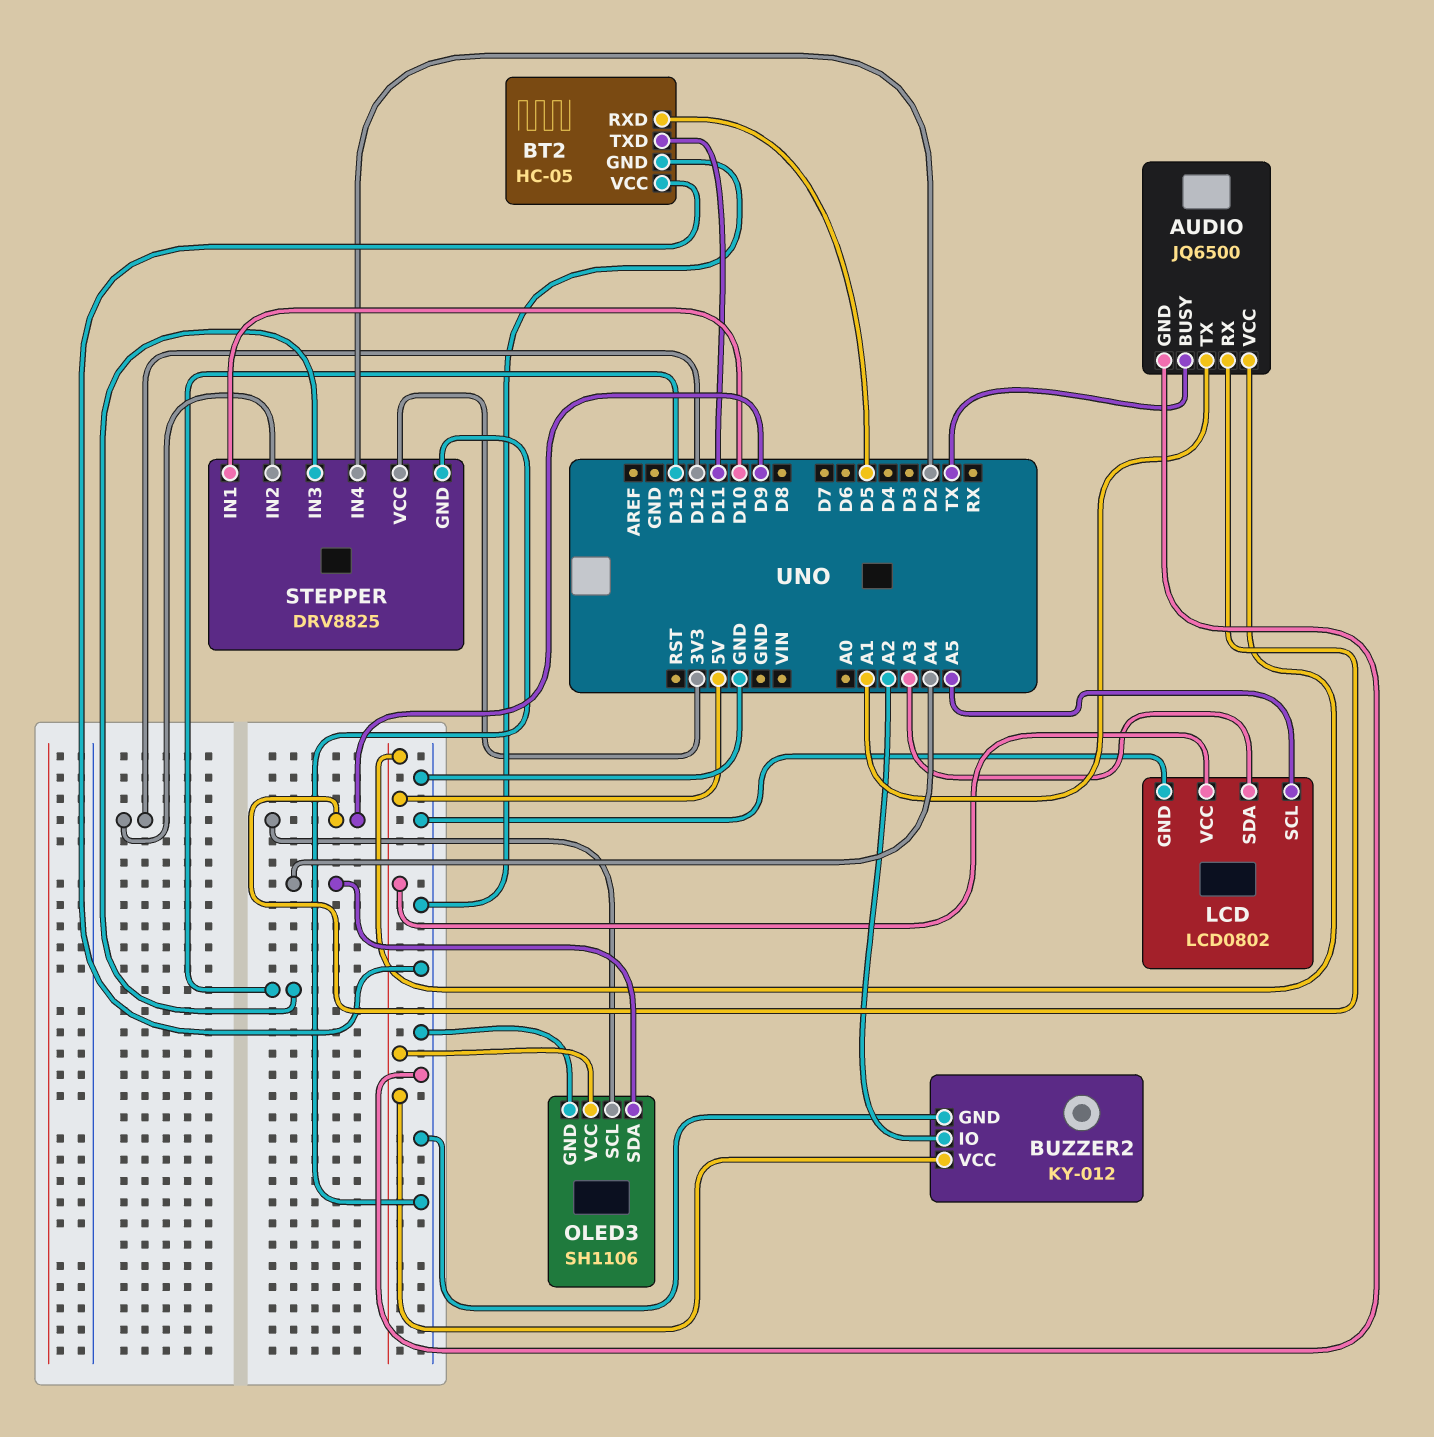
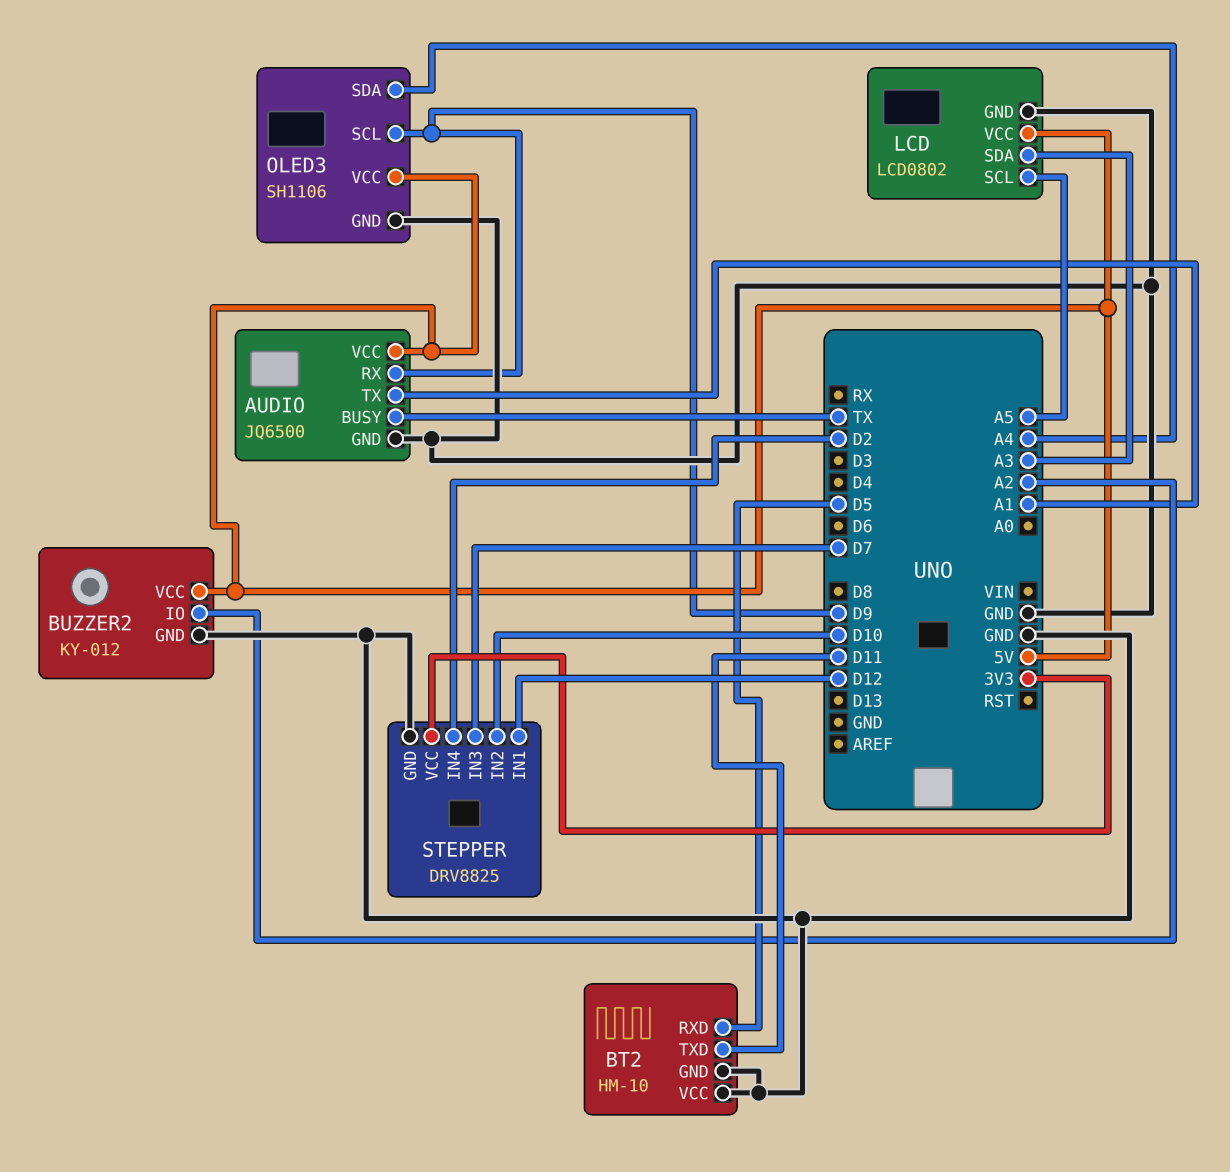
BT2: HC-05 -> HM-10
STEPPER pin IN1: D10 -> D12
STEPPER pin IN2: D12 -> D10
STEPPER pin IN3: D13 -> D7

